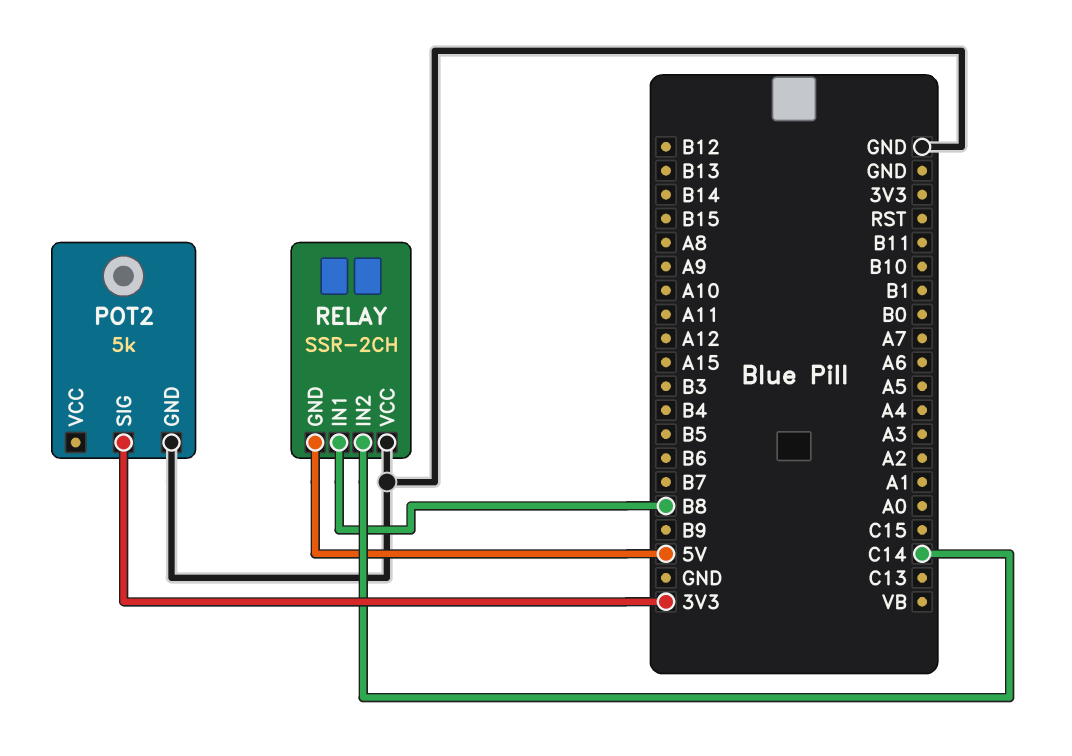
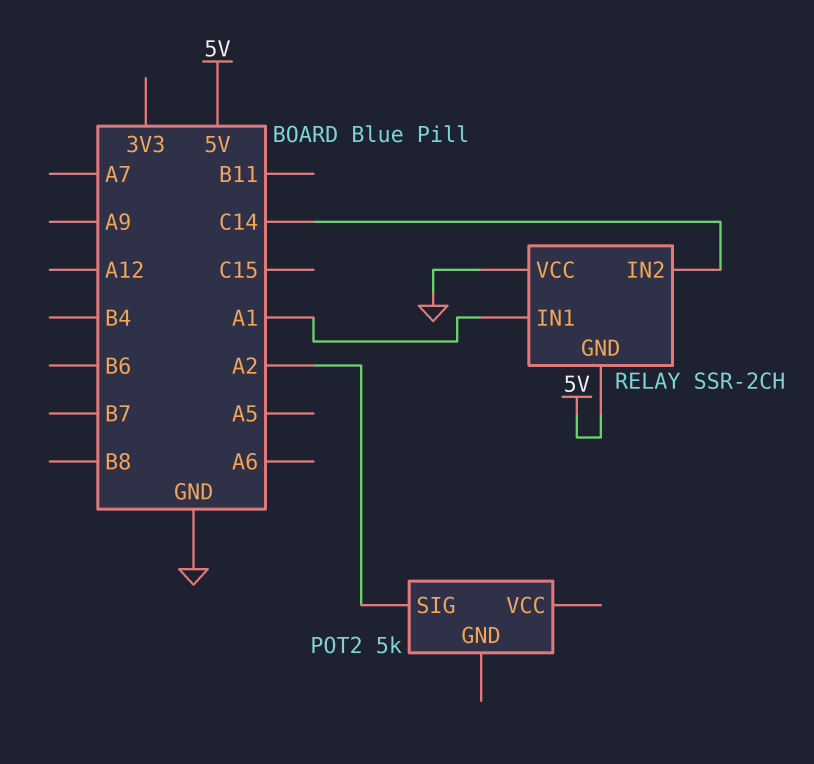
POT2 pin GND: GND -> none
POT2 pin SIG: 3V3 -> A2
RELAY pin IN1: B8 -> A1

